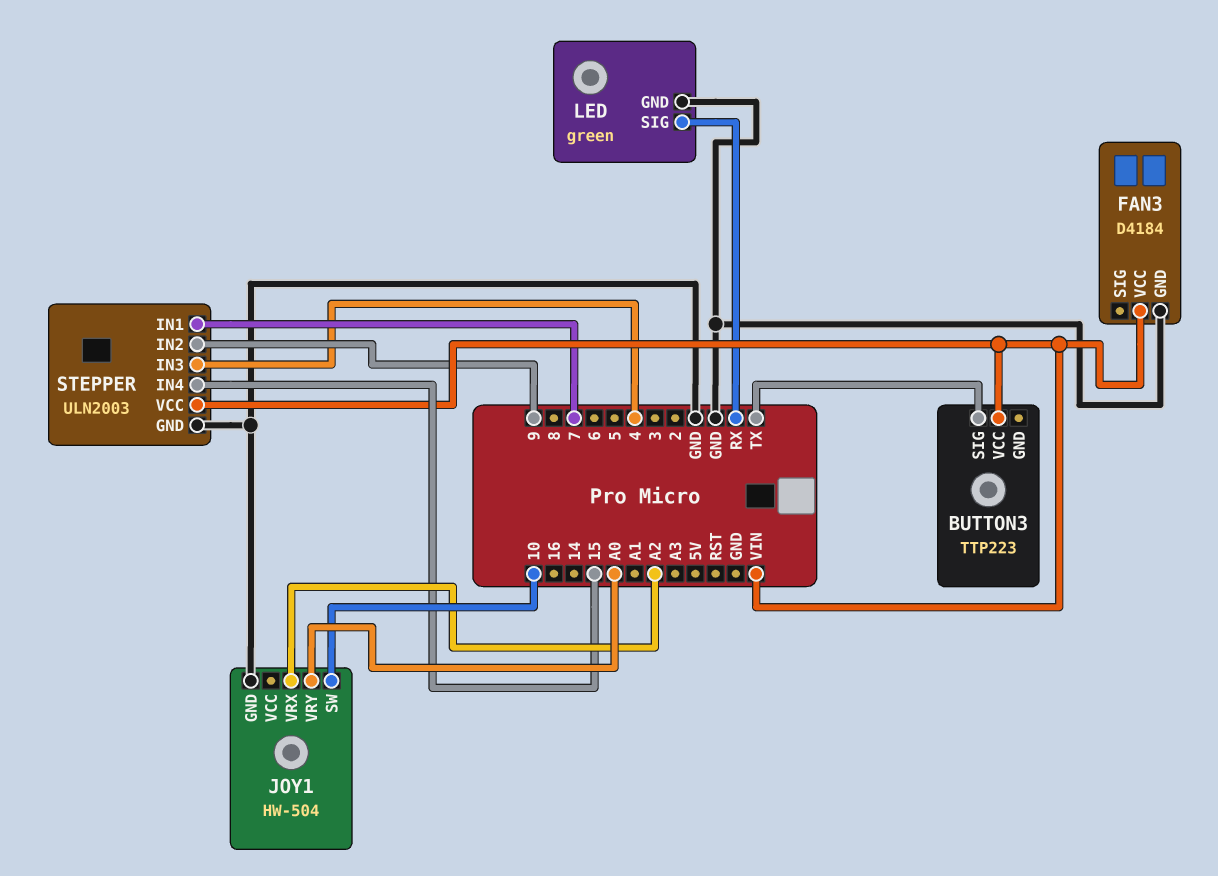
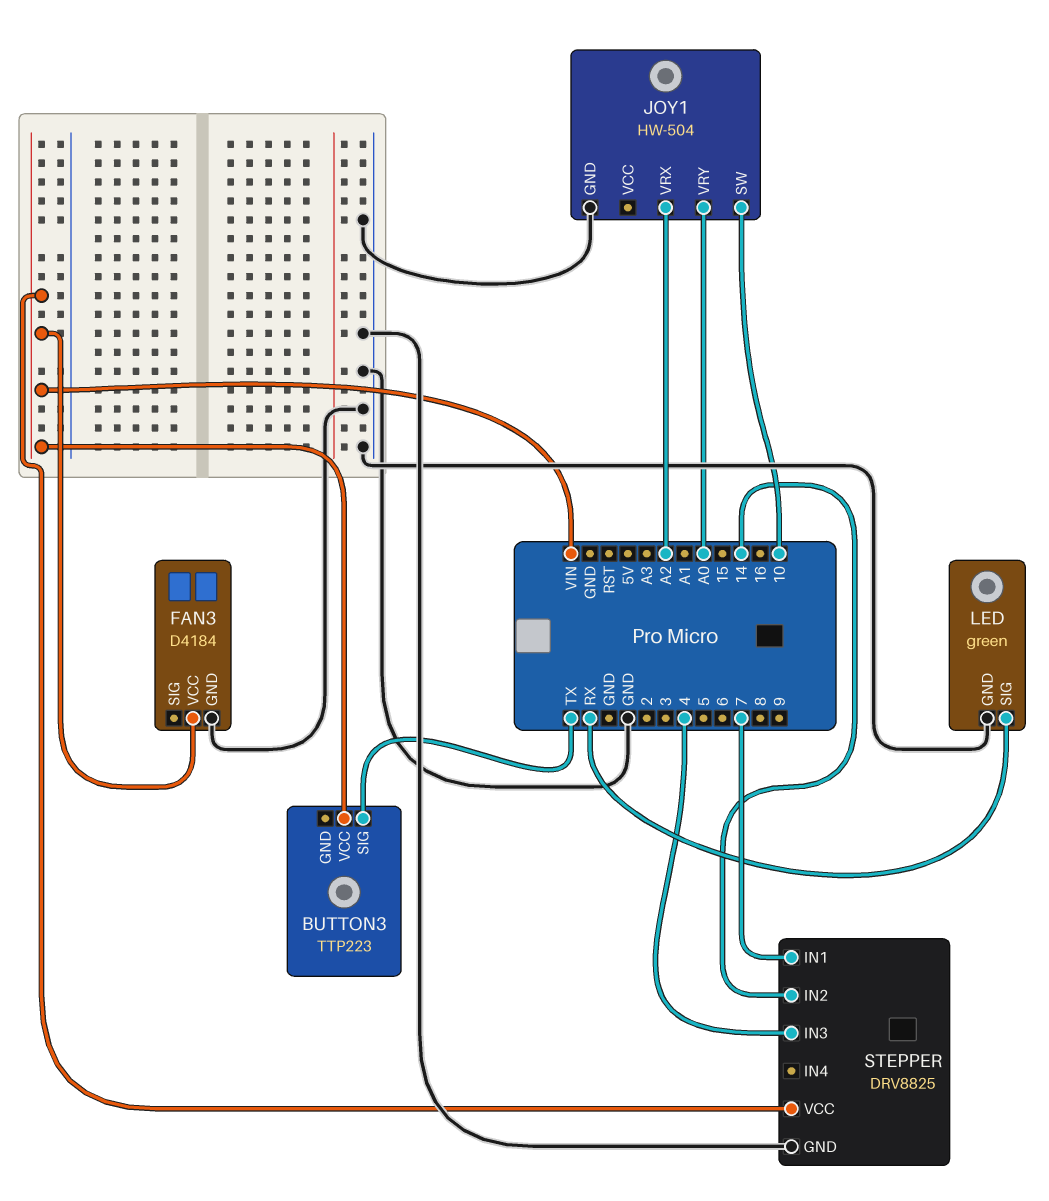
STEPPER: ULN2003 -> DRV8825
STEPPER pin IN2: 9 -> 14
STEPPER pin IN4: 15 -> none

